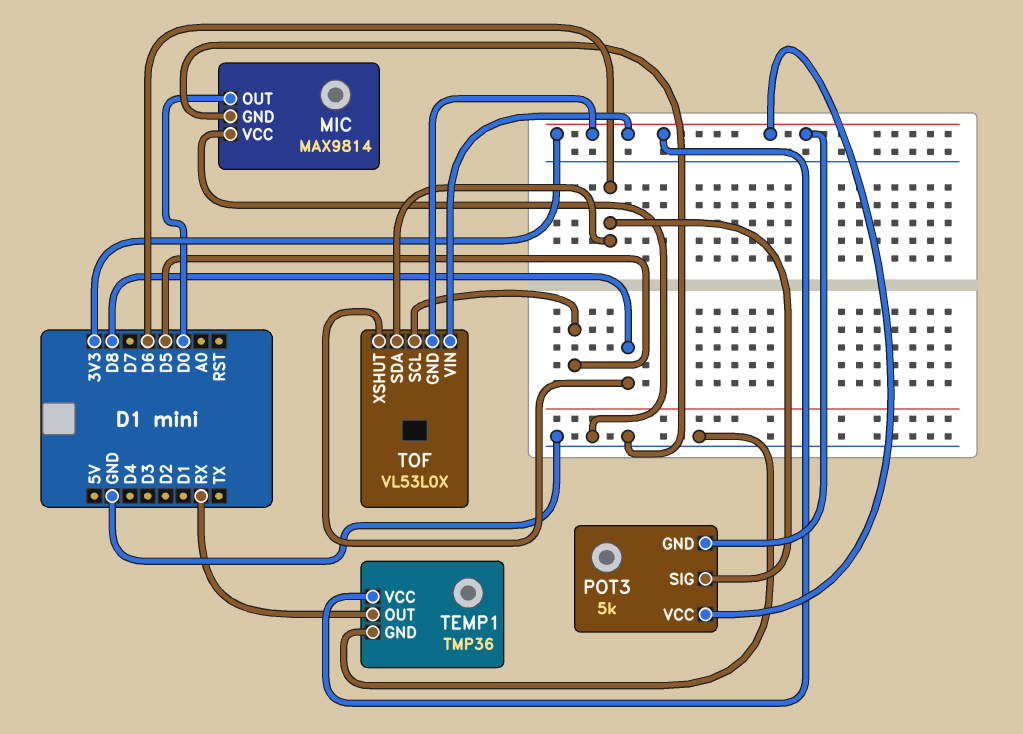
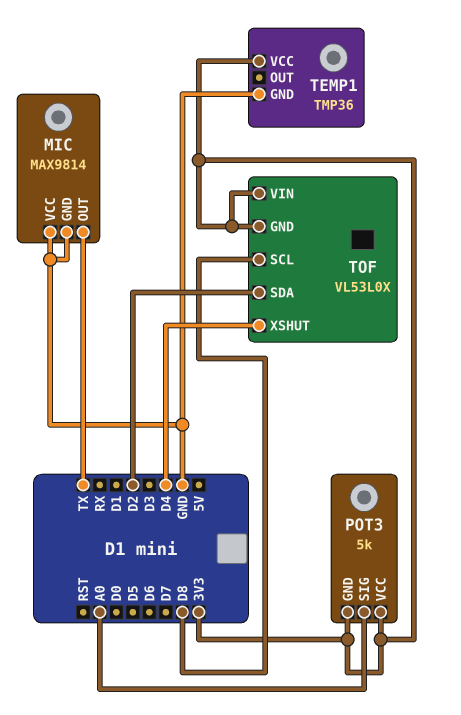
MIC pin OUT: D0 -> TX
POT3 pin SIG: D6 -> A0
TEMP1 pin OUT: RX -> none
TOF pin SCL: D5 -> D8
TOF pin SDA: D6 -> D2
TOF pin XSHUT: D8 -> D4

